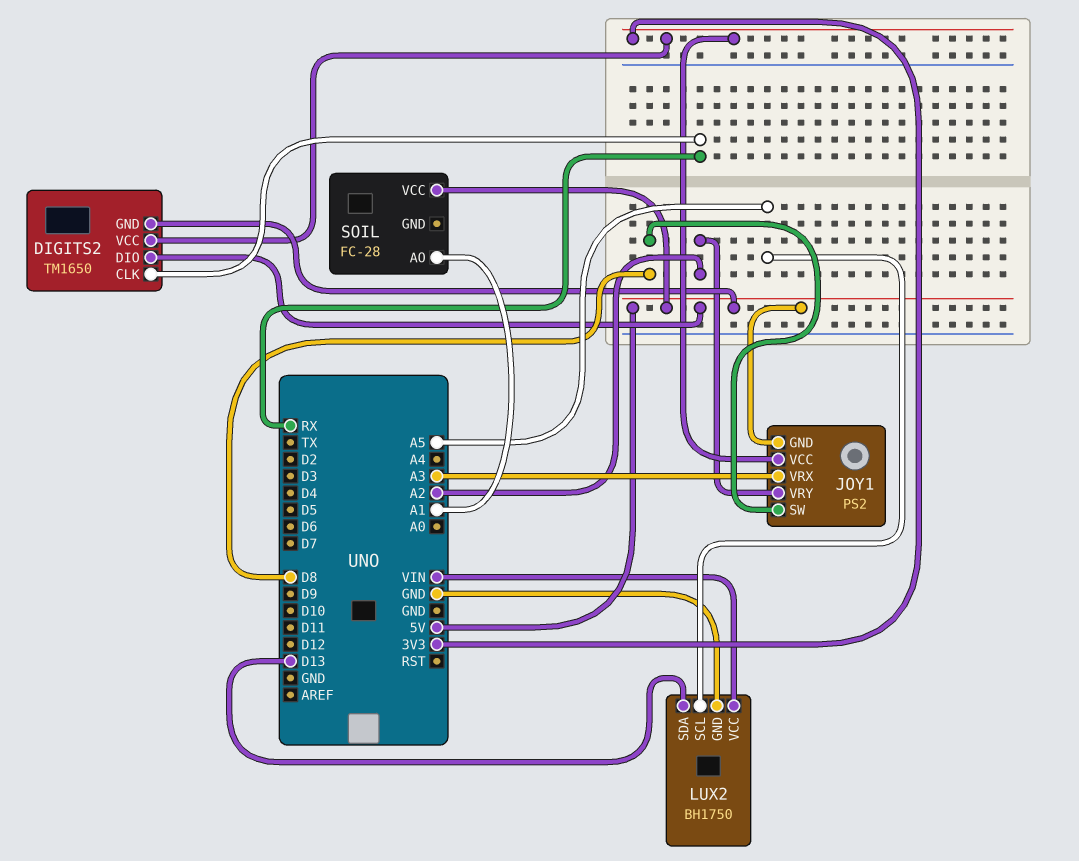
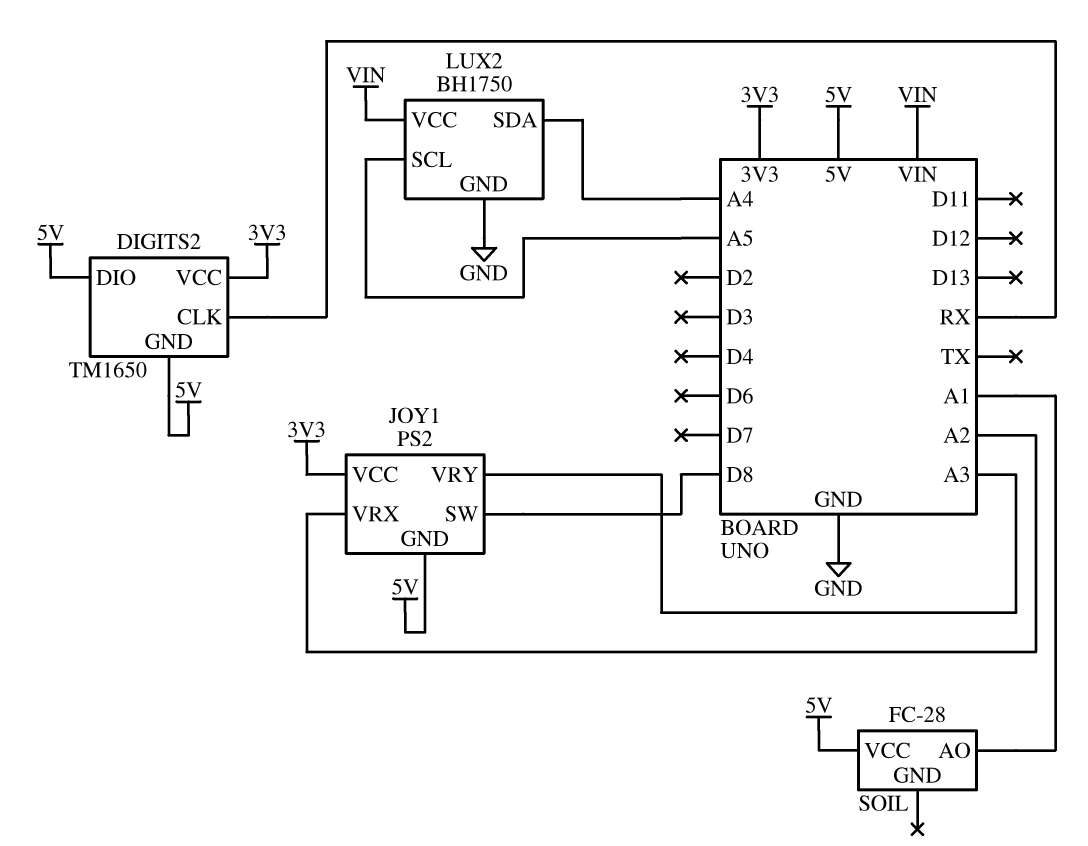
JOY1 pin VRX: A3 -> A2
JOY1 pin VRY: A2 -> A3
LUX2 pin SDA: D13 -> A4

